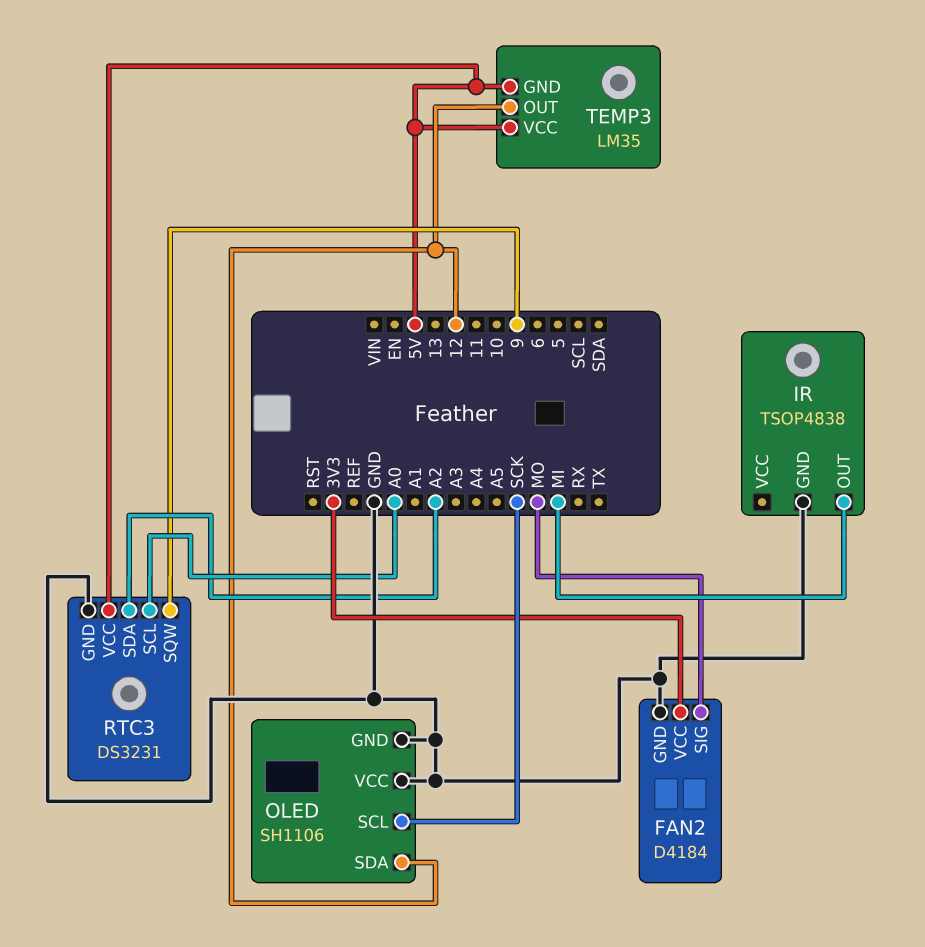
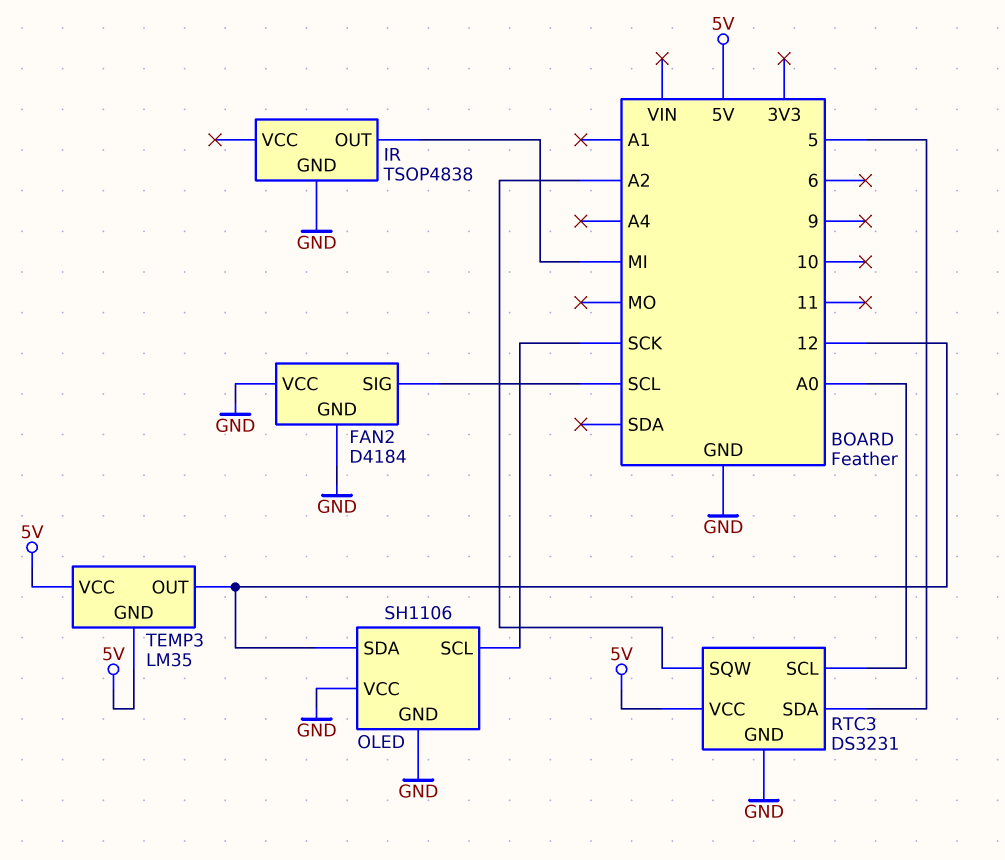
FAN2 pin SIG: MO -> SCL
FAN2 pin VCC: 3V3 -> GND
RTC3 pin SDA: A2 -> 5
RTC3 pin SQW: 9 -> A2

